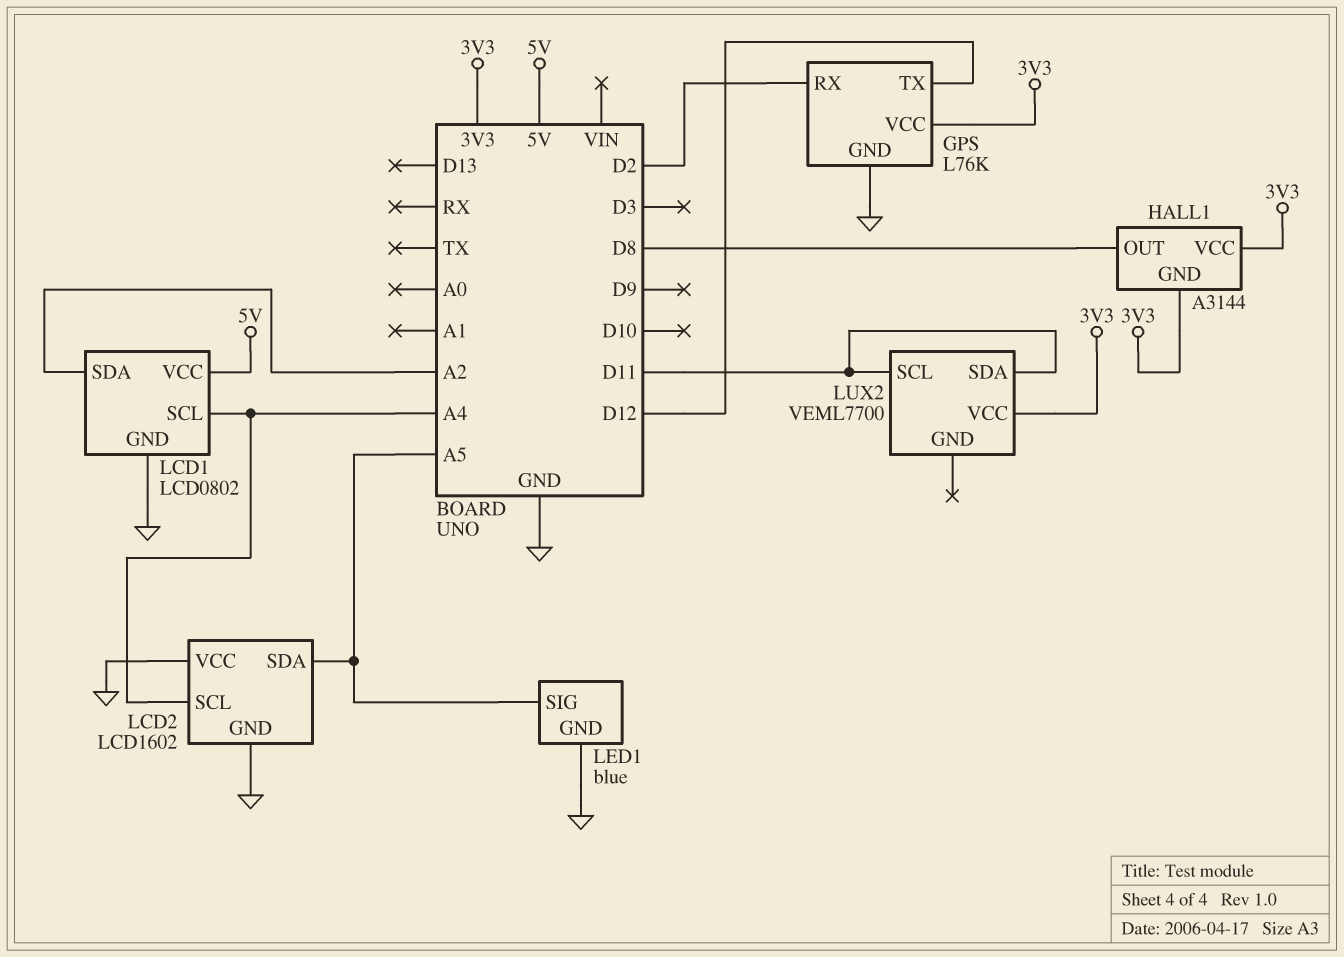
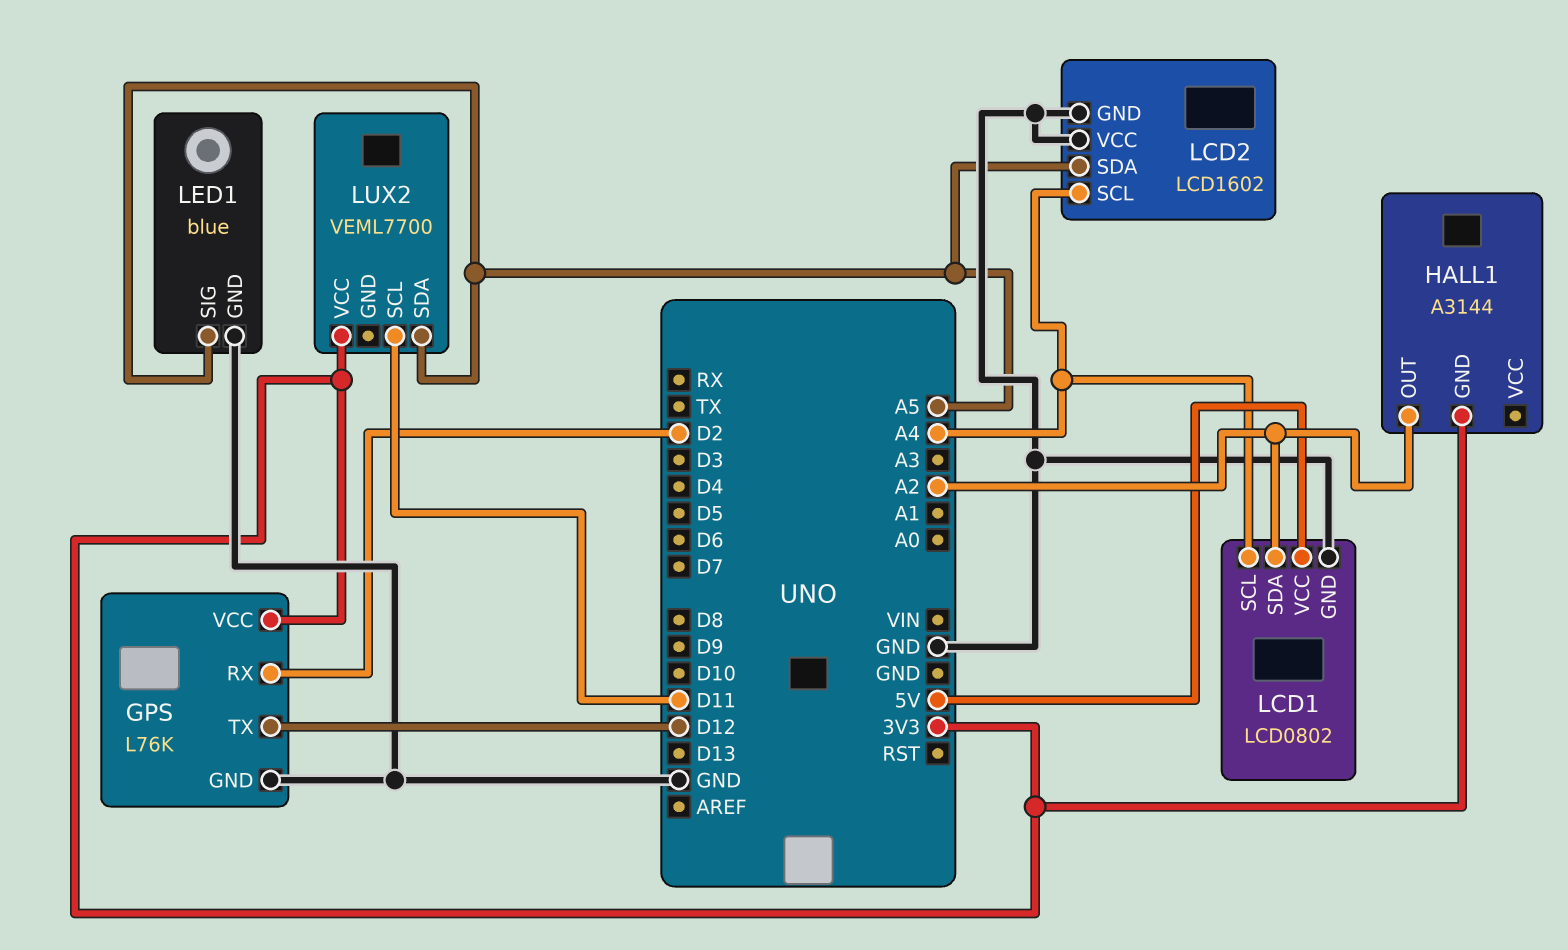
HALL1 pin OUT: D8 -> A2
HALL1 pin VCC: 3V3 -> none
LUX2 pin SDA: D11 -> A5

